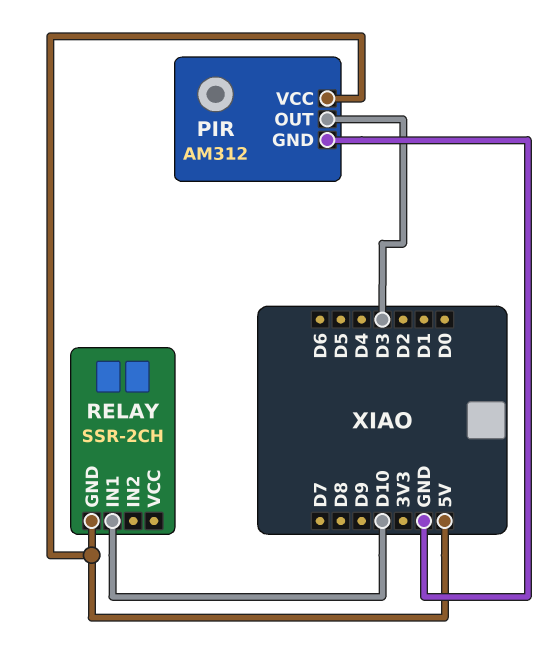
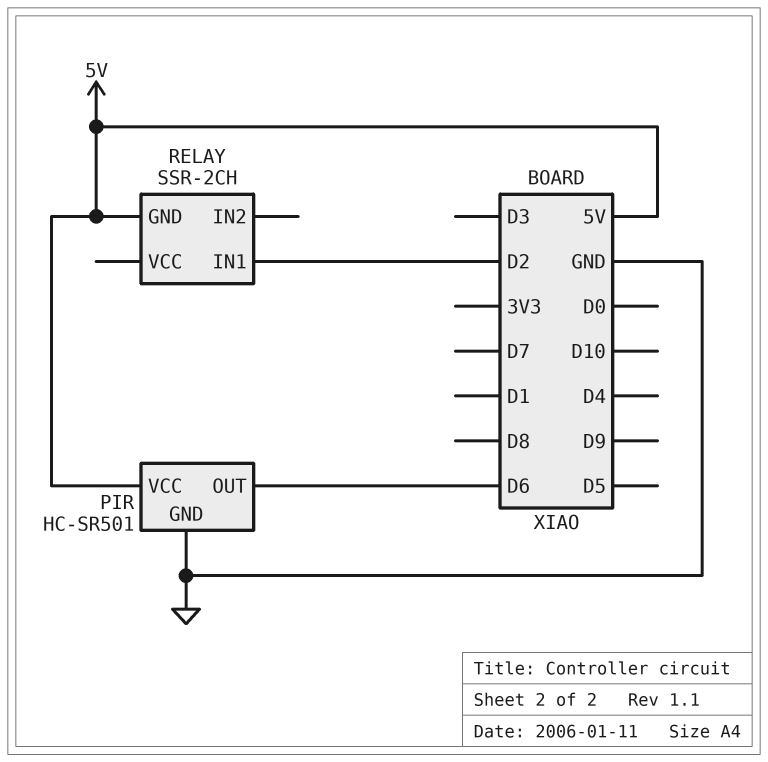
PIR: AM312 -> HC-SR501
PIR pin OUT: D3 -> D6
RELAY pin IN1: D10 -> D2

